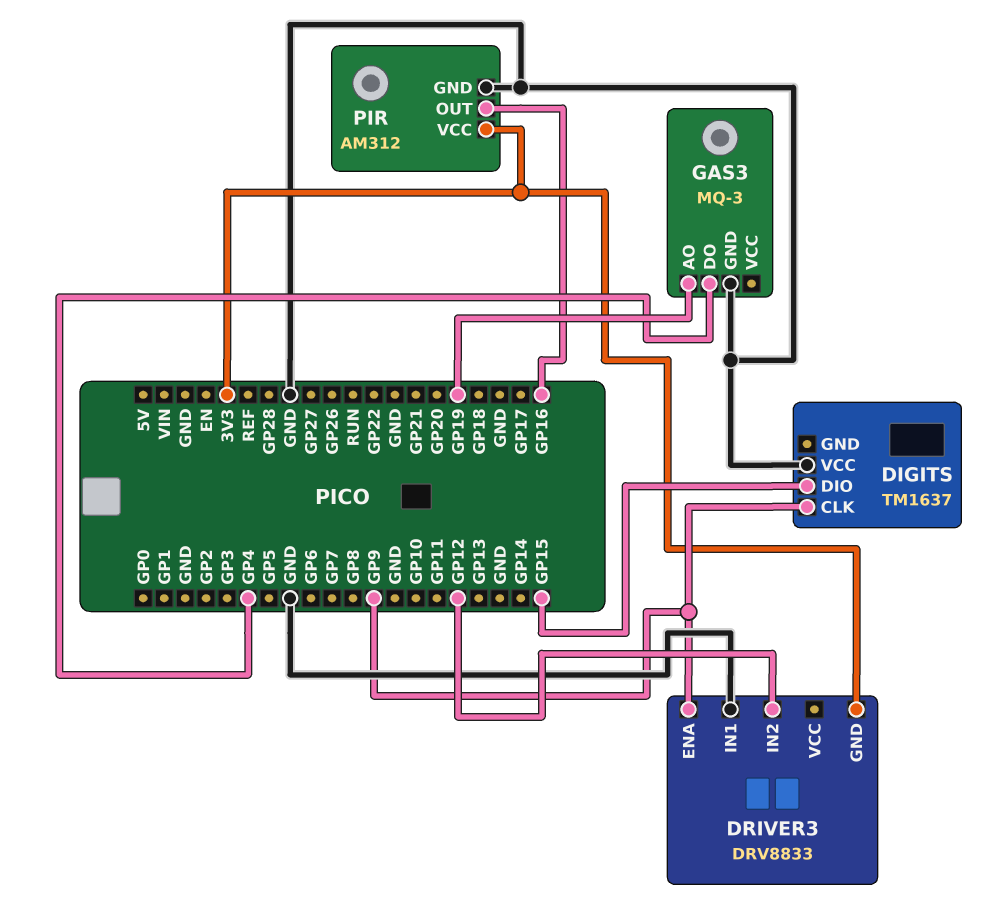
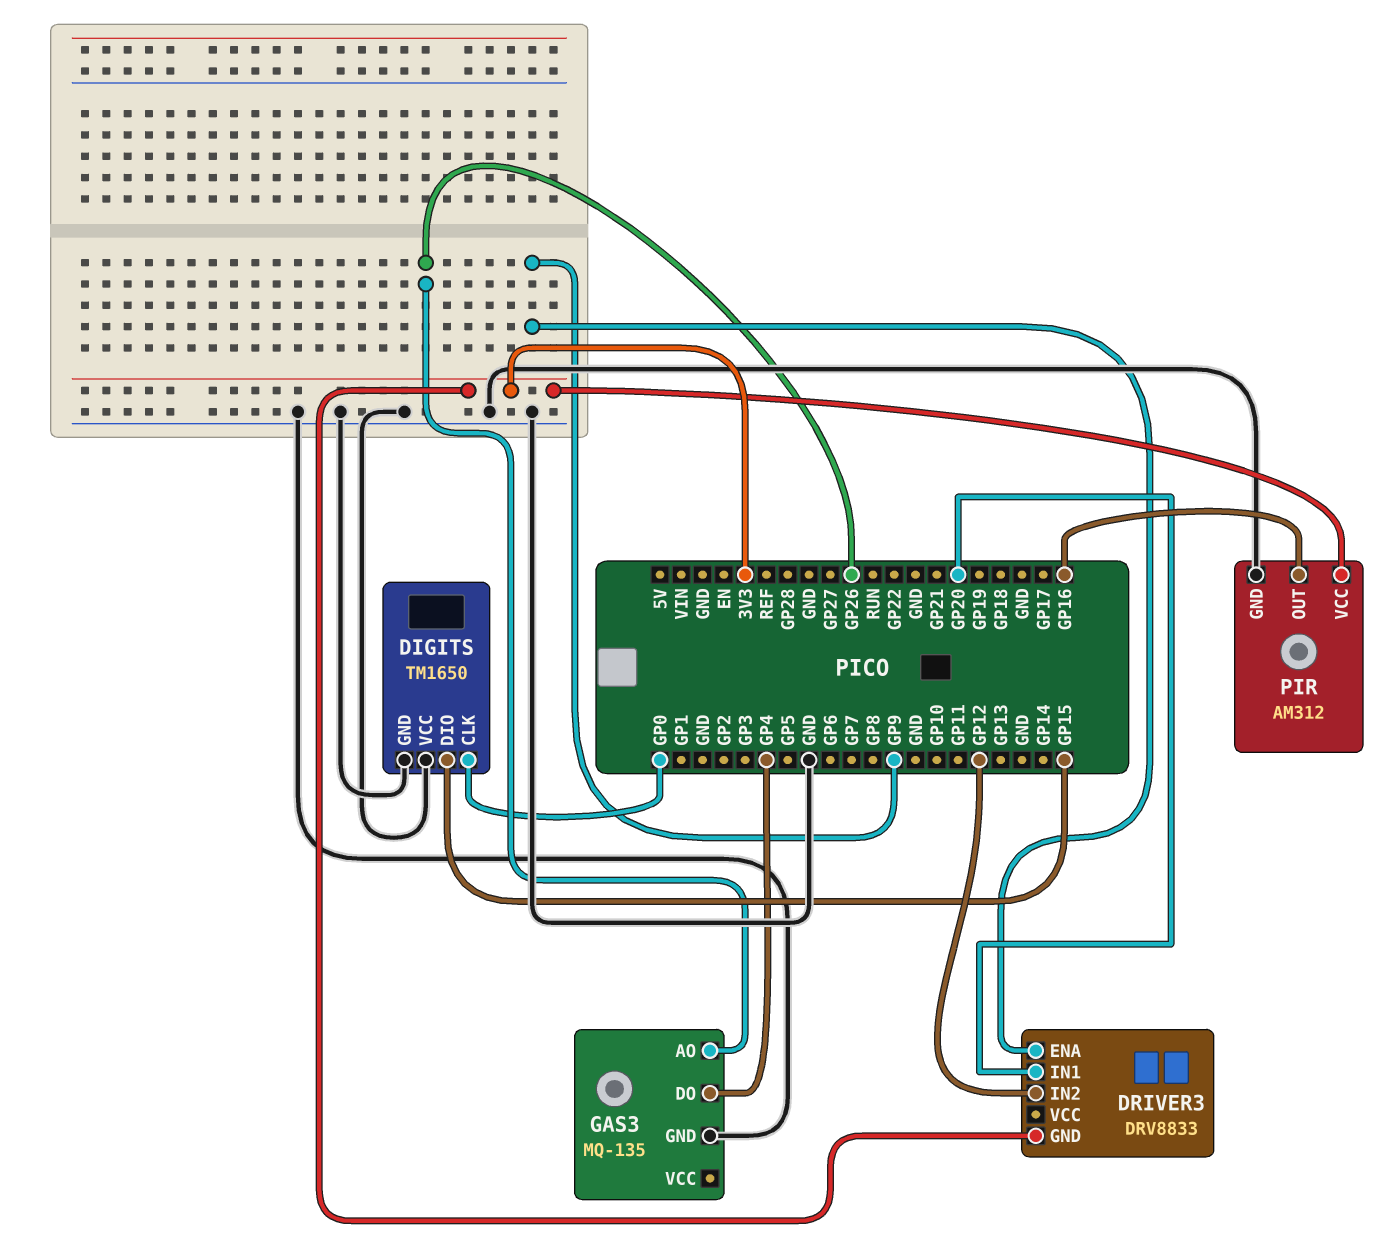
DIGITS: TM1637 -> TM1650
DIGITS pin CLK: GP9 -> GP0
DIGITS pin GND: none -> GND
DRIVER3 pin IN1: GND -> GP20
GAS3: MQ-3 -> MQ-135
GAS3 pin AO: GP19 -> GP26

